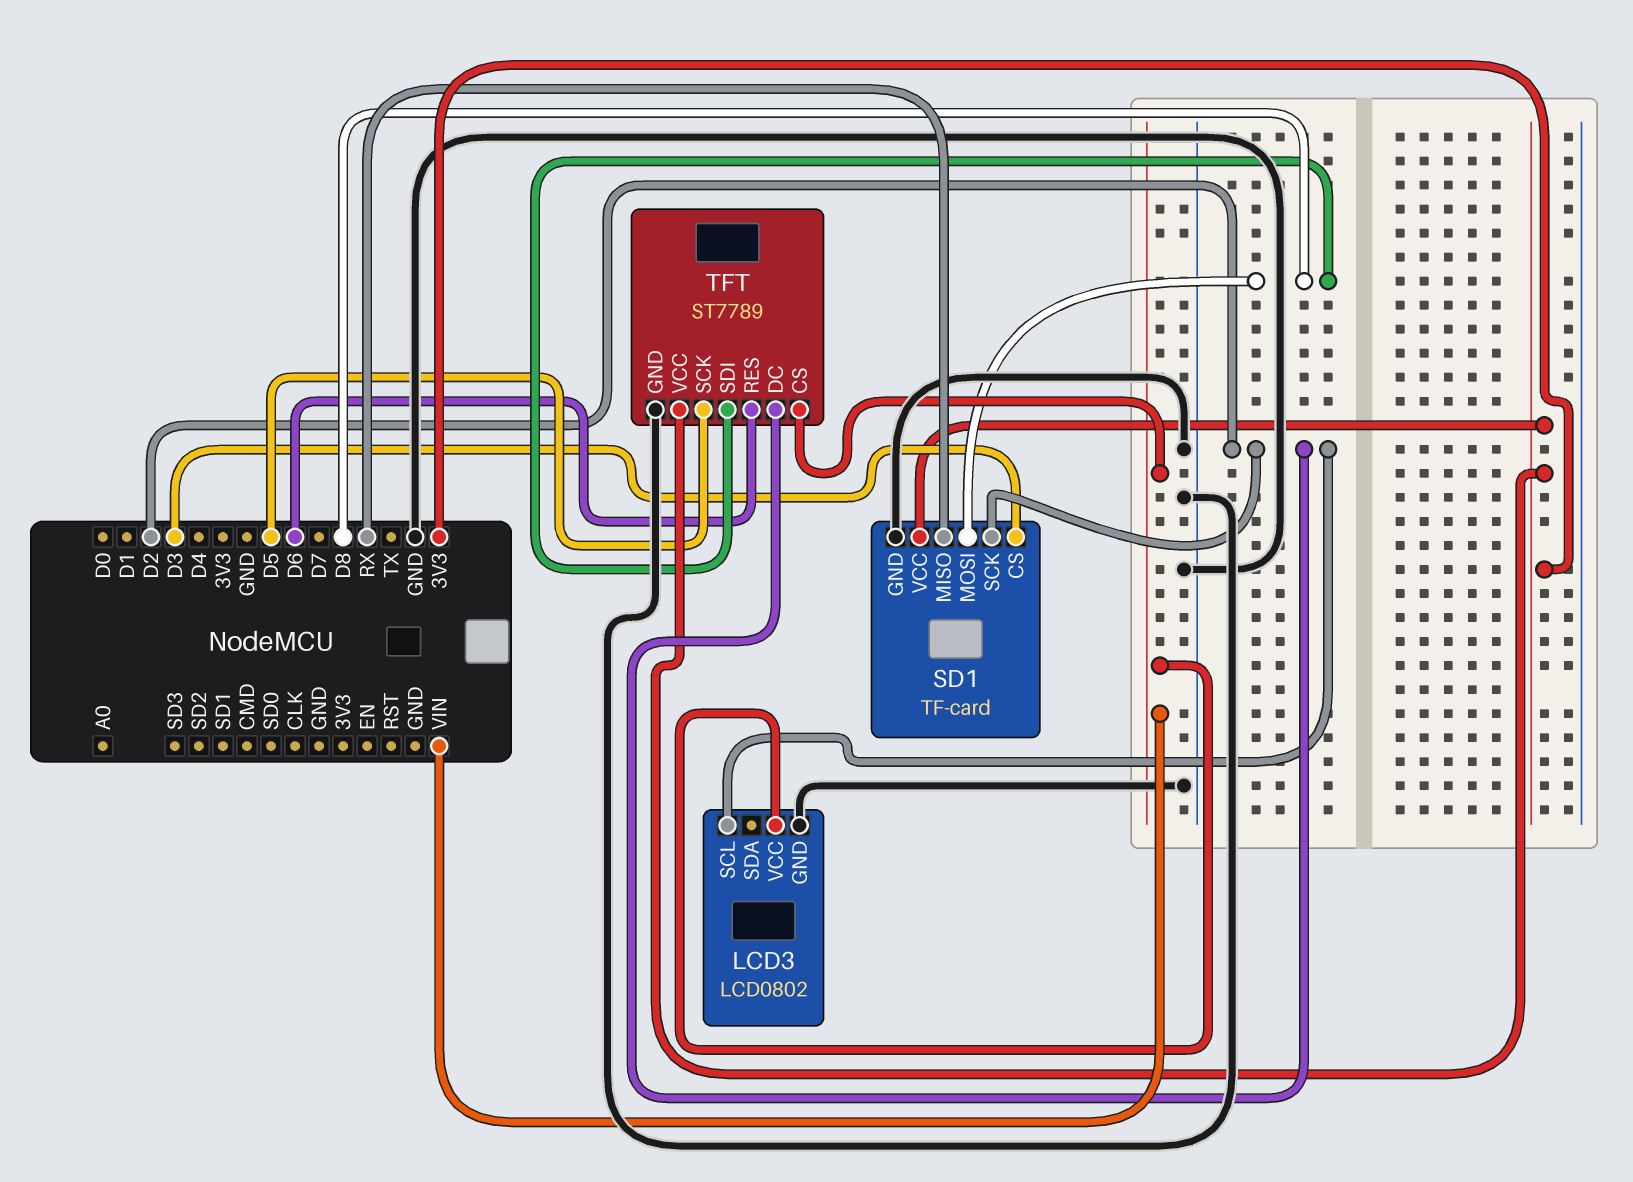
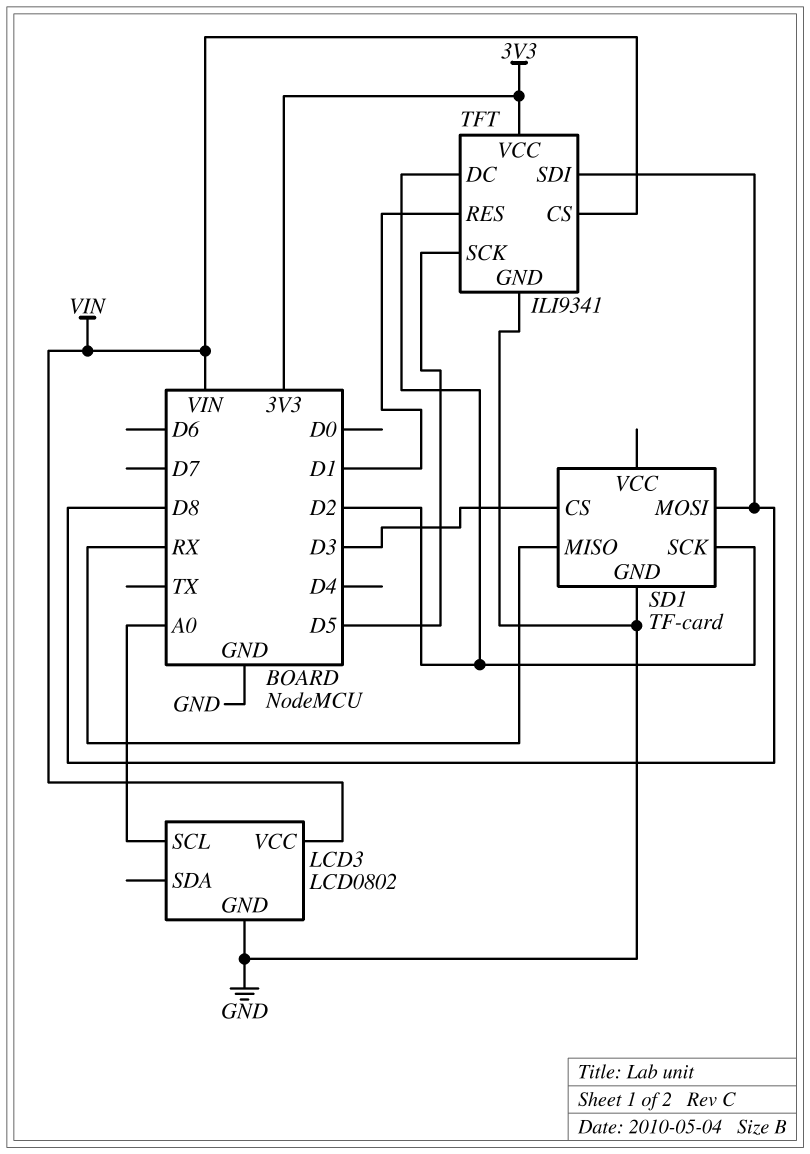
LCD3 pin SCL: D2 -> A0
SD1 pin VCC: 3V3 -> none
TFT: ST7789 -> ILI9341
TFT pin RES: D6 -> D1

